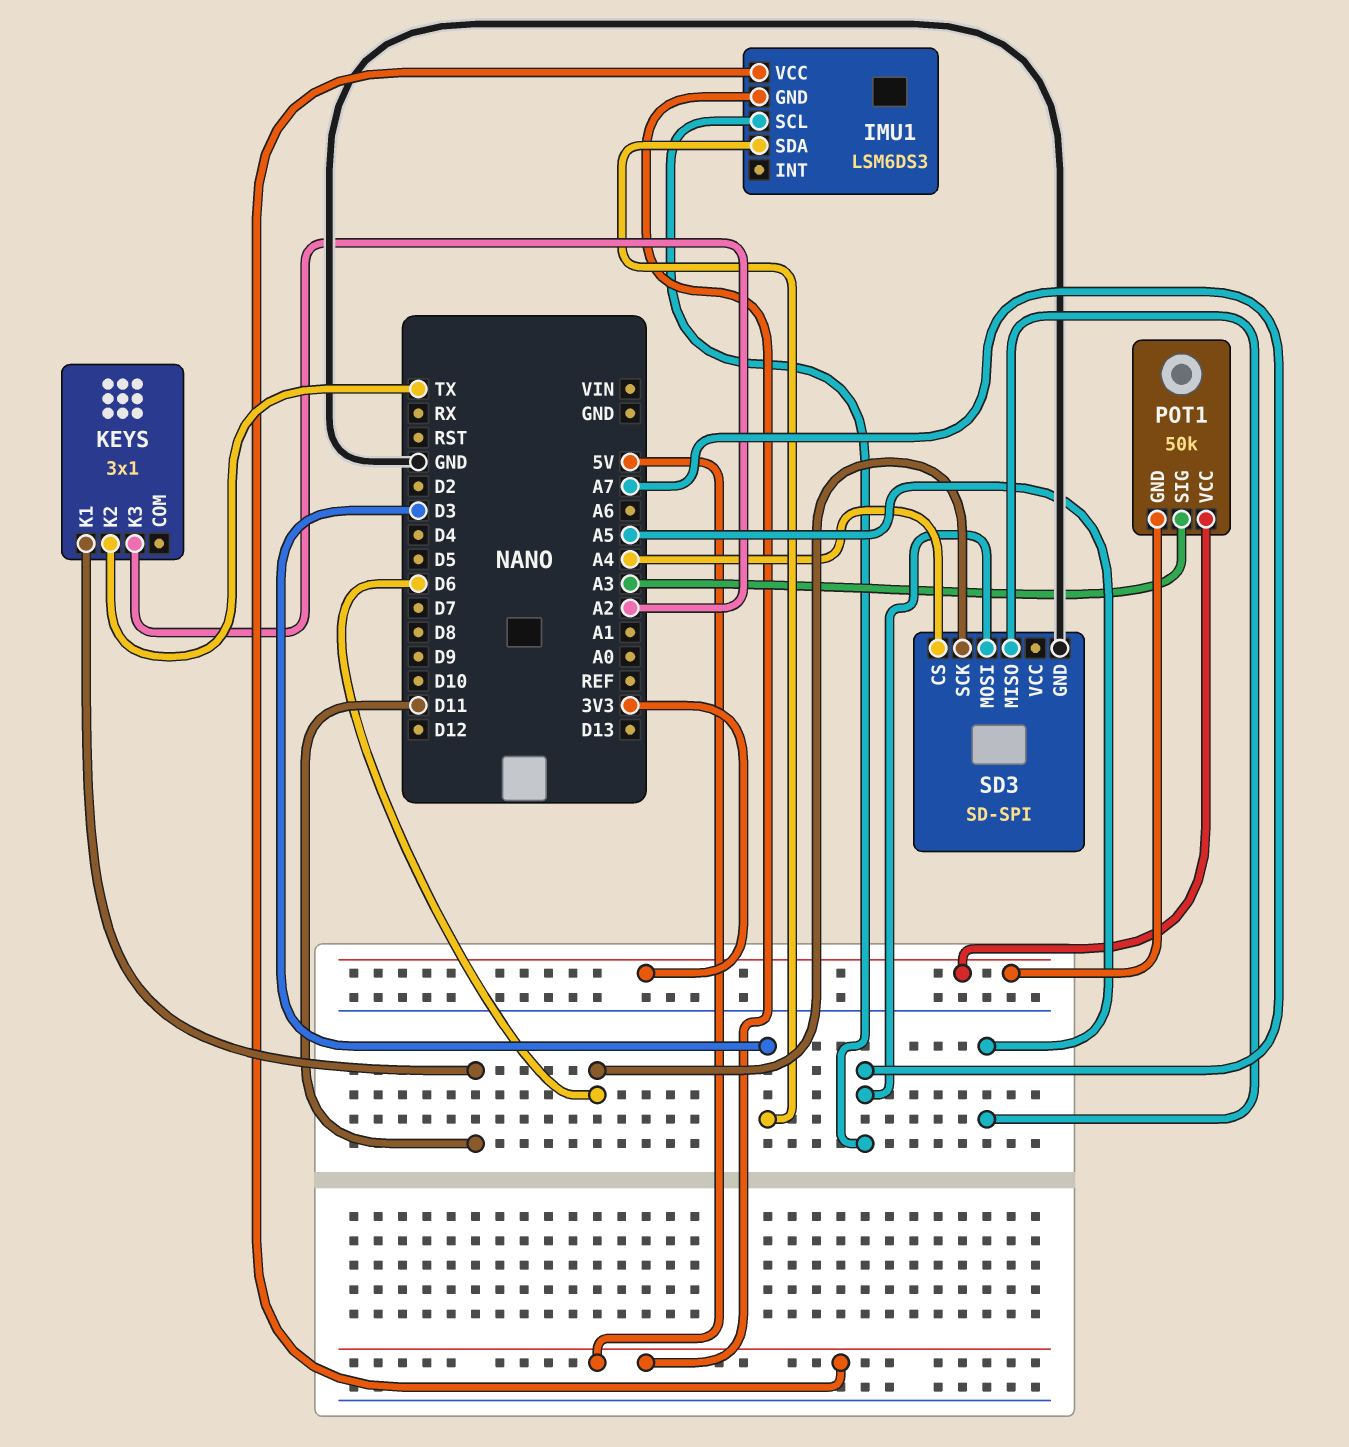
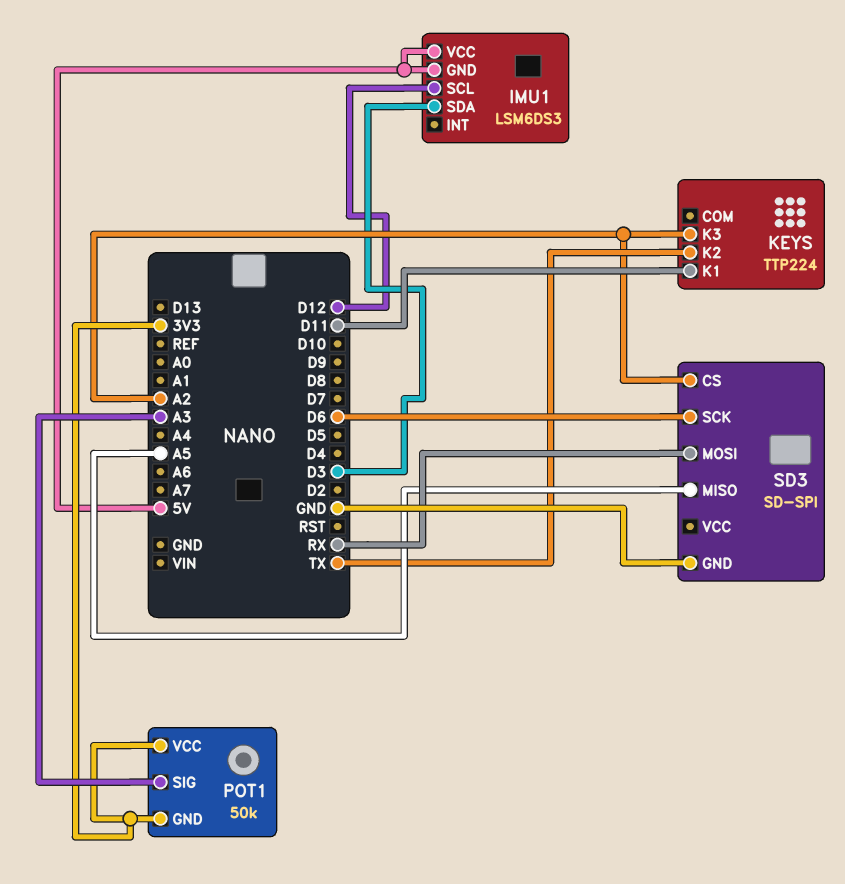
IMU1 pin SCL: A7 -> D12
KEYS: 3x1 -> TTP224
SD3 pin CS: A4 -> A2
SD3 pin MOSI: A7 -> RX

